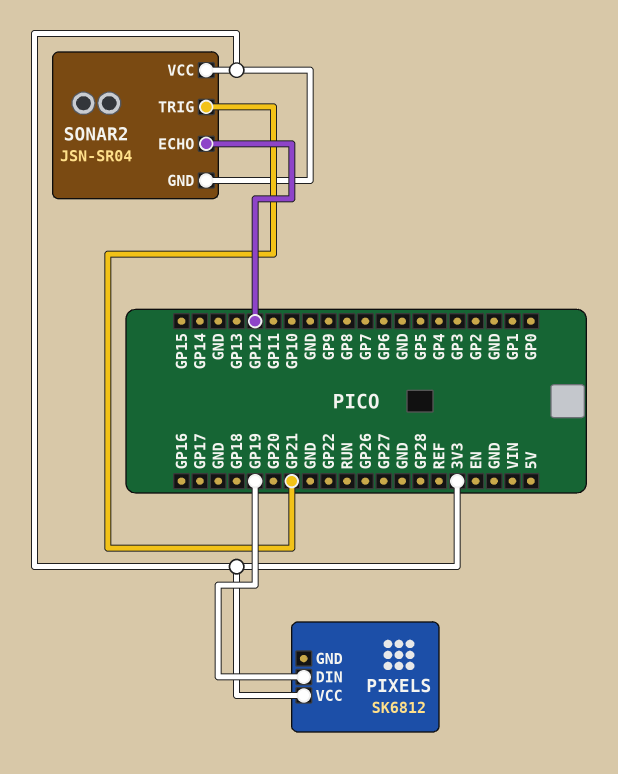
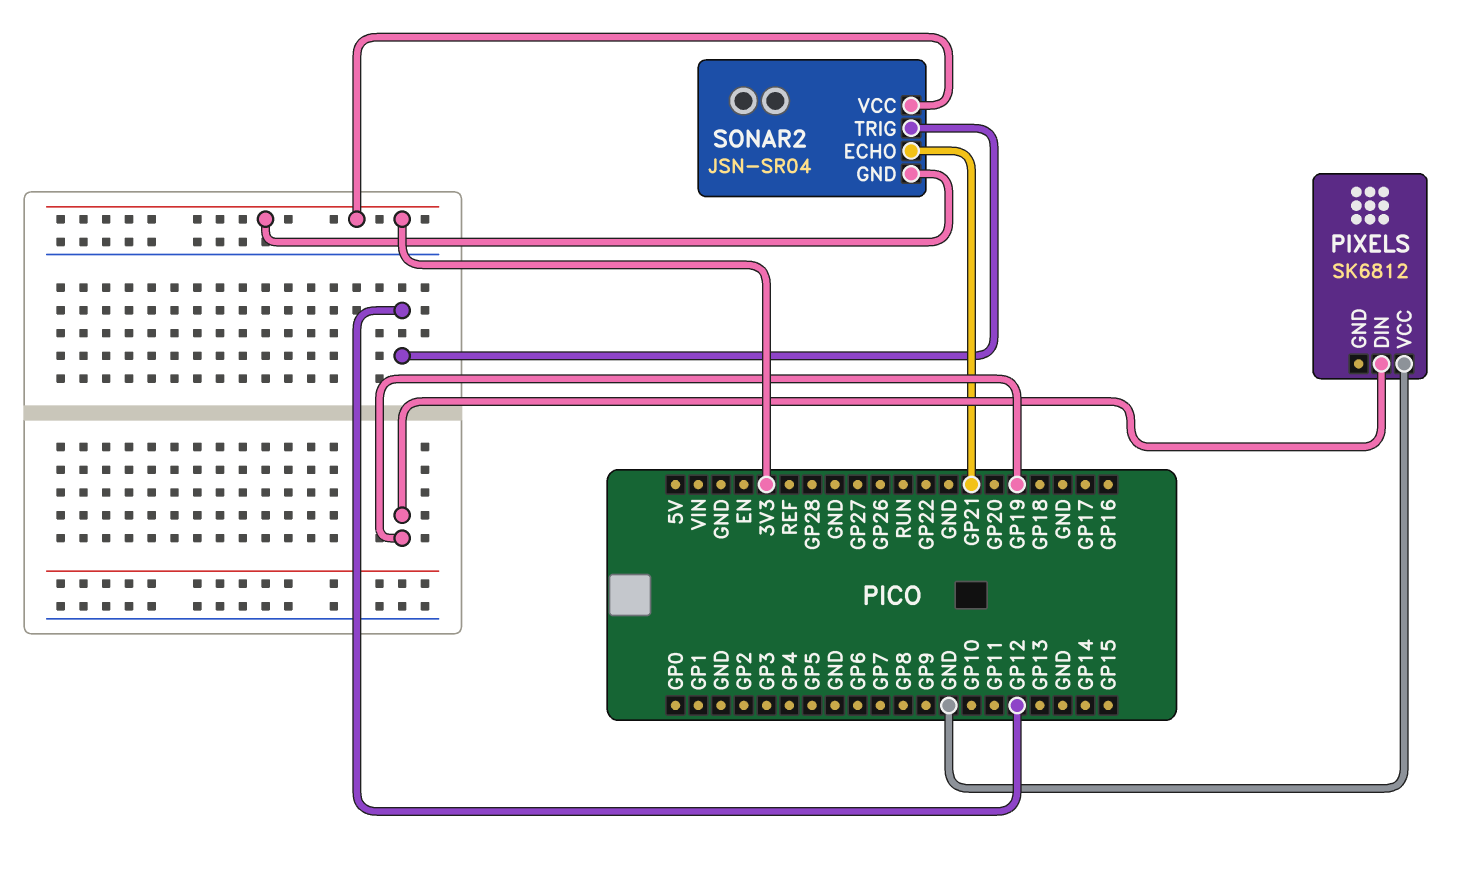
PIXELS pin VCC: 3V3 -> GND
SONAR2 pin ECHO: GP12 -> GP21
SONAR2 pin TRIG: GP21 -> GP12

